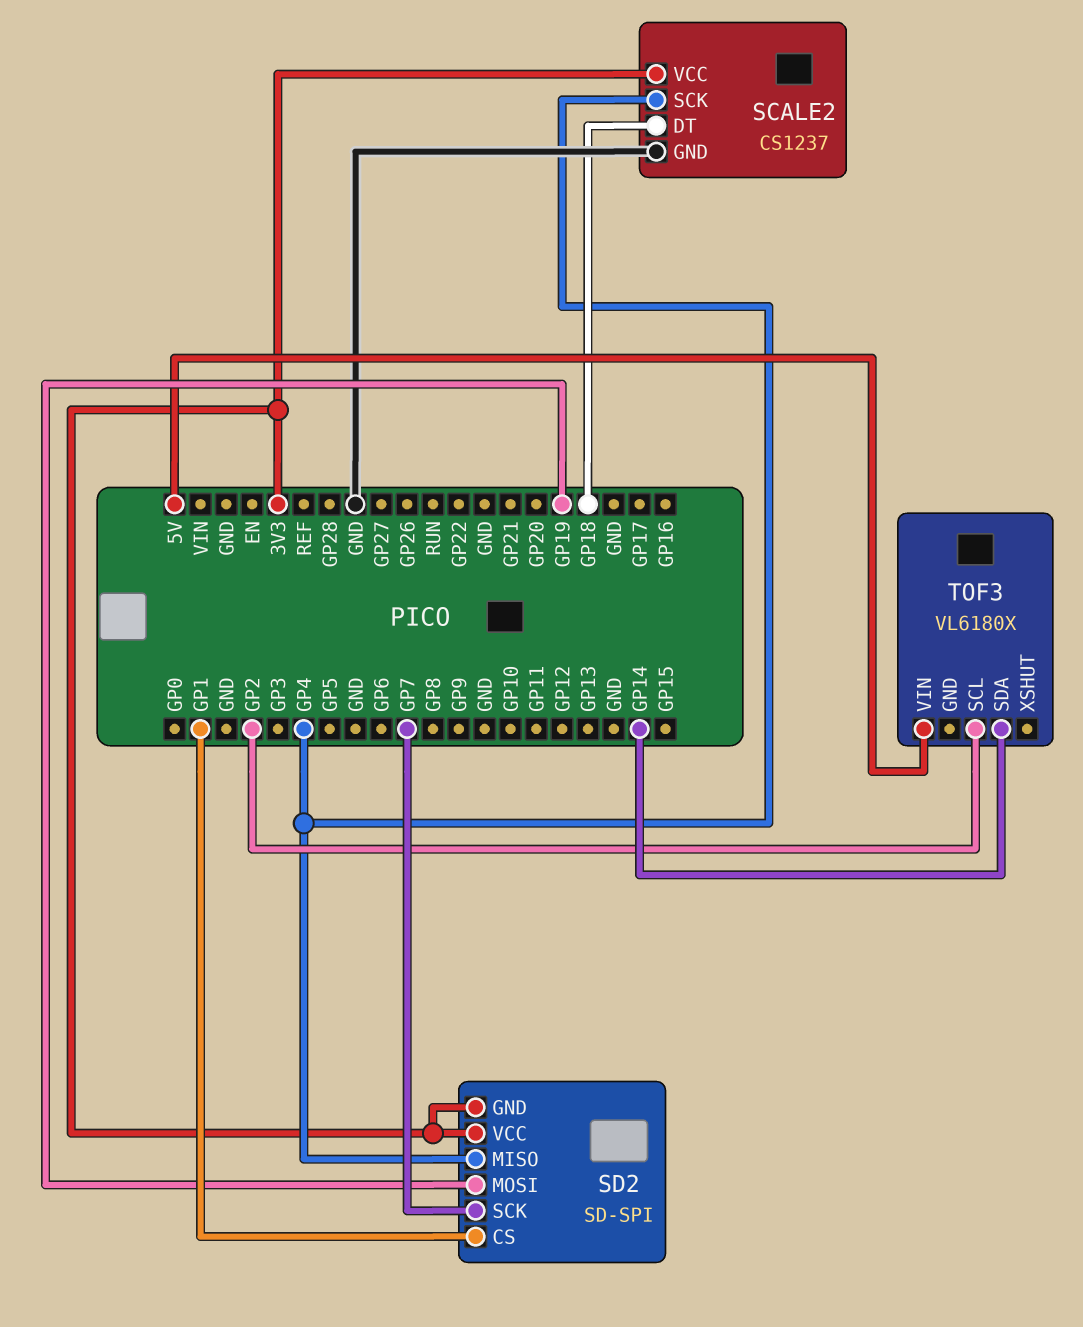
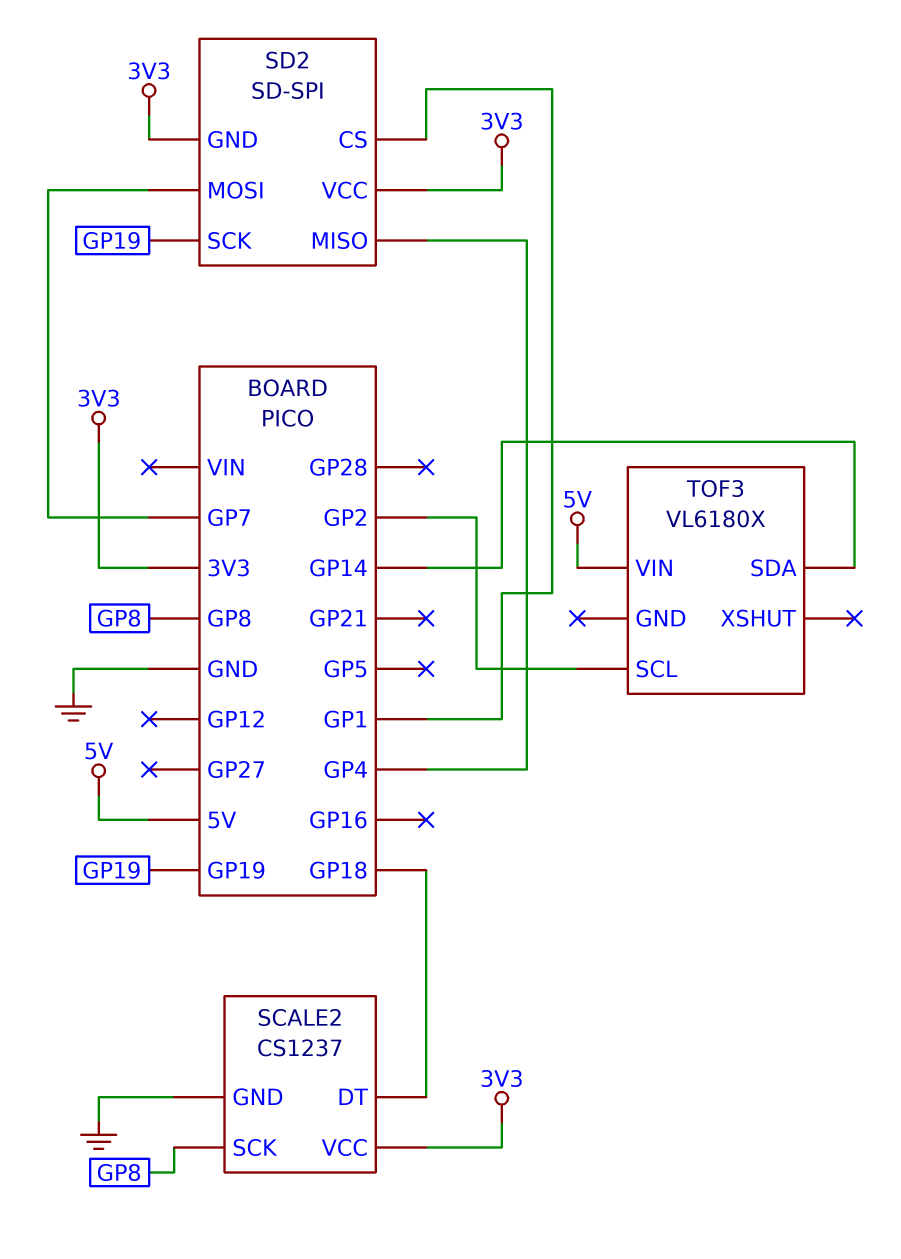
SCALE2 pin SCK: GP4 -> GP8
SD2 pin MOSI: GP19 -> GP7
SD2 pin SCK: GP7 -> GP19

